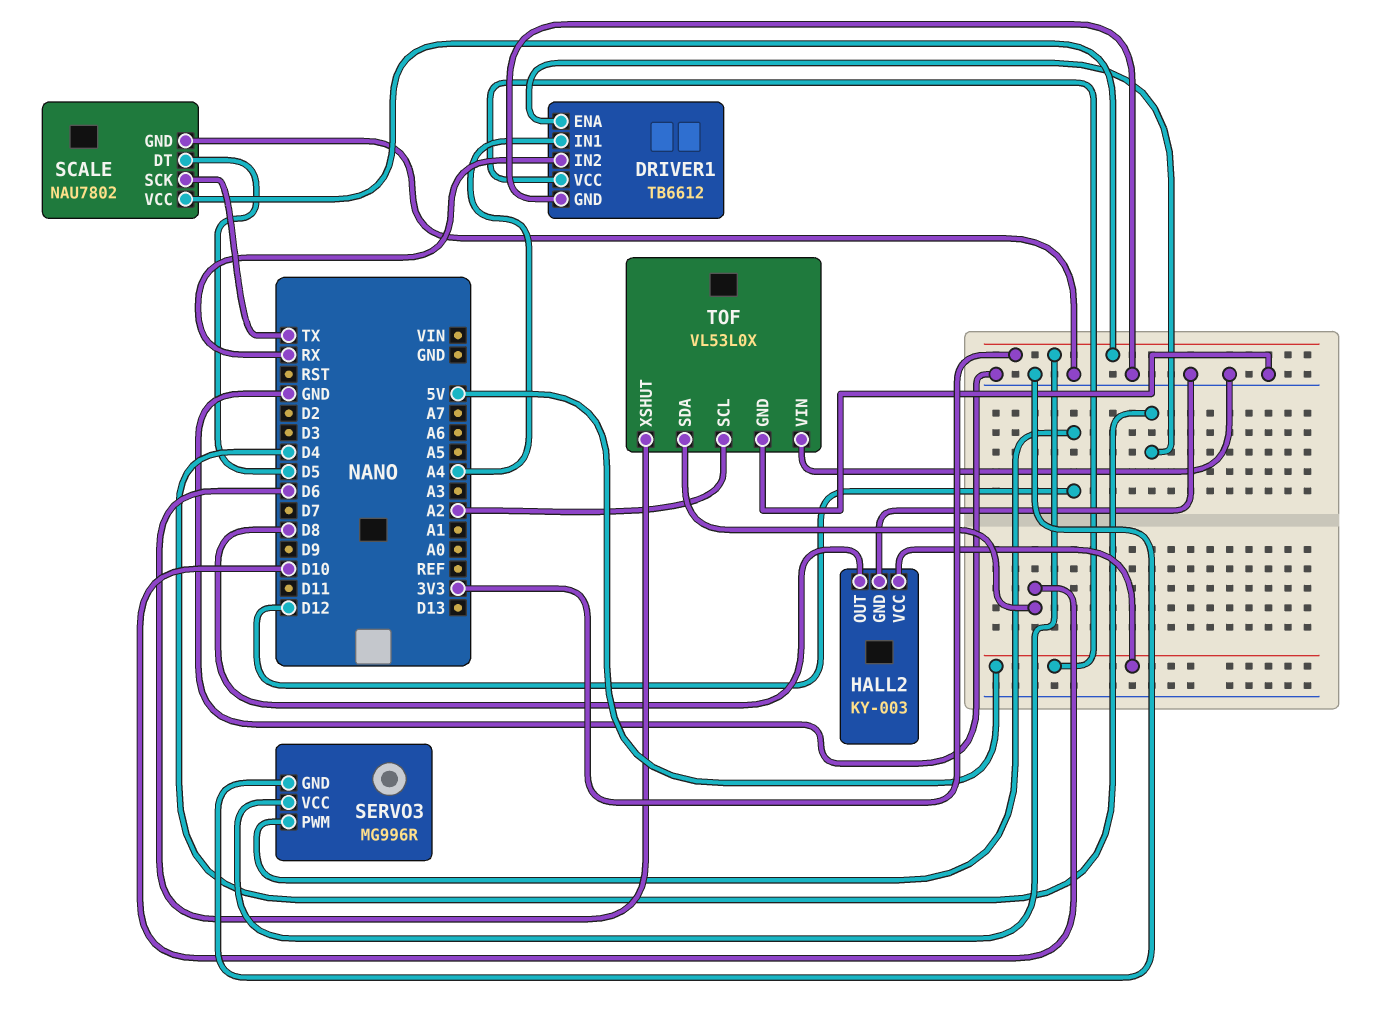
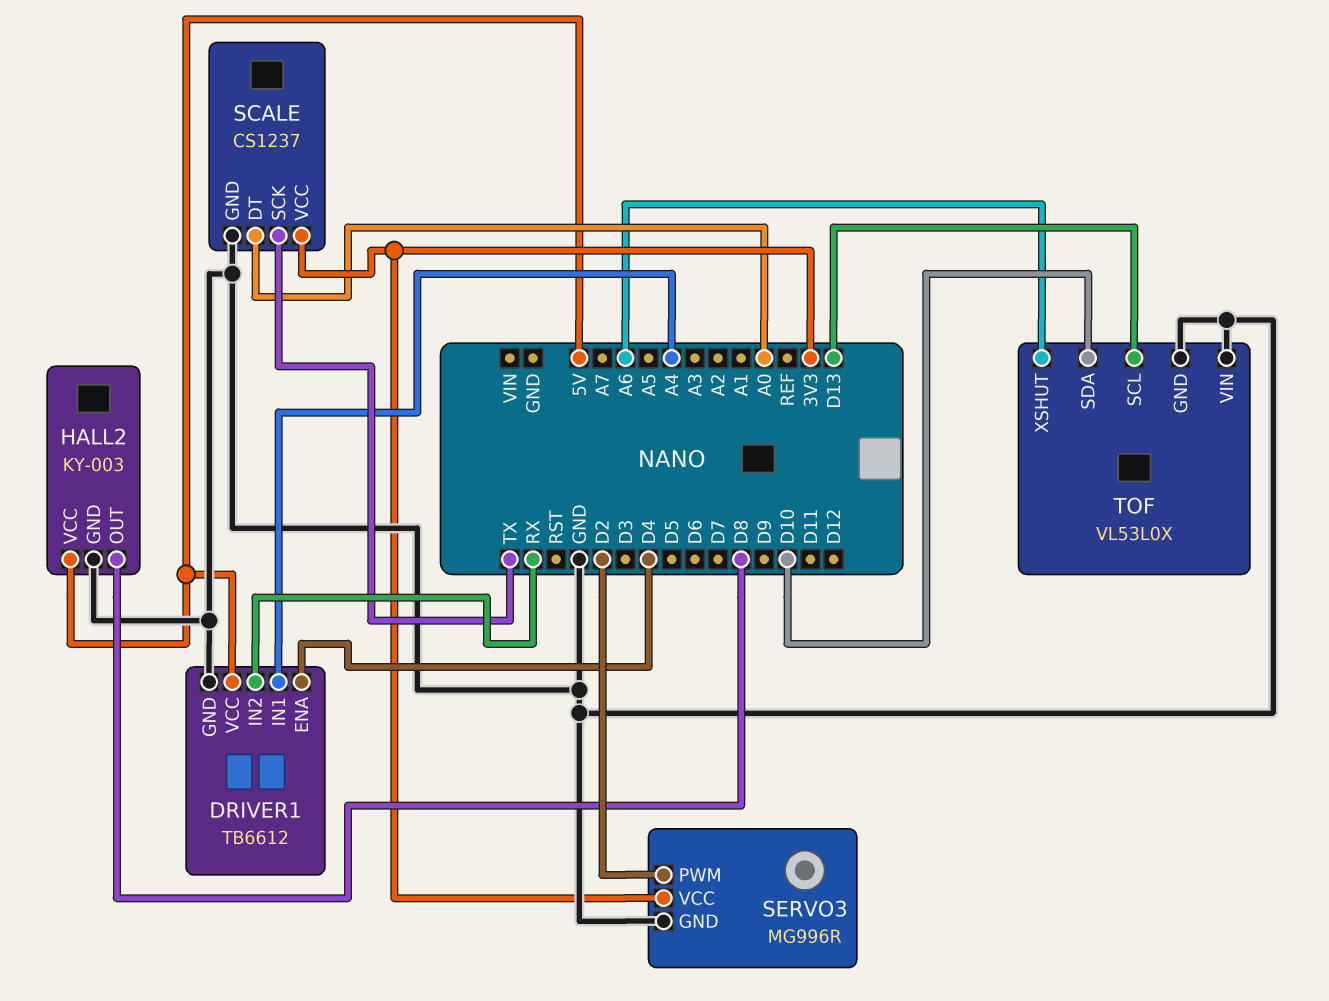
SCALE: NAU7802 -> CS1237
SCALE pin DT: D5 -> A0
SERVO3 pin PWM: D12 -> D2
TOF pin SCL: A2 -> D13
TOF pin XSHUT: D6 -> A6

